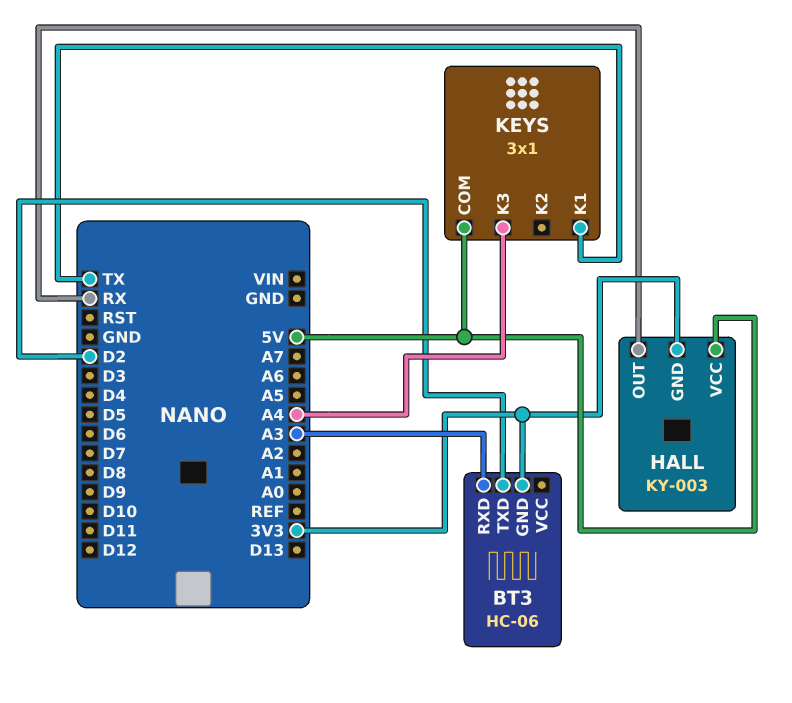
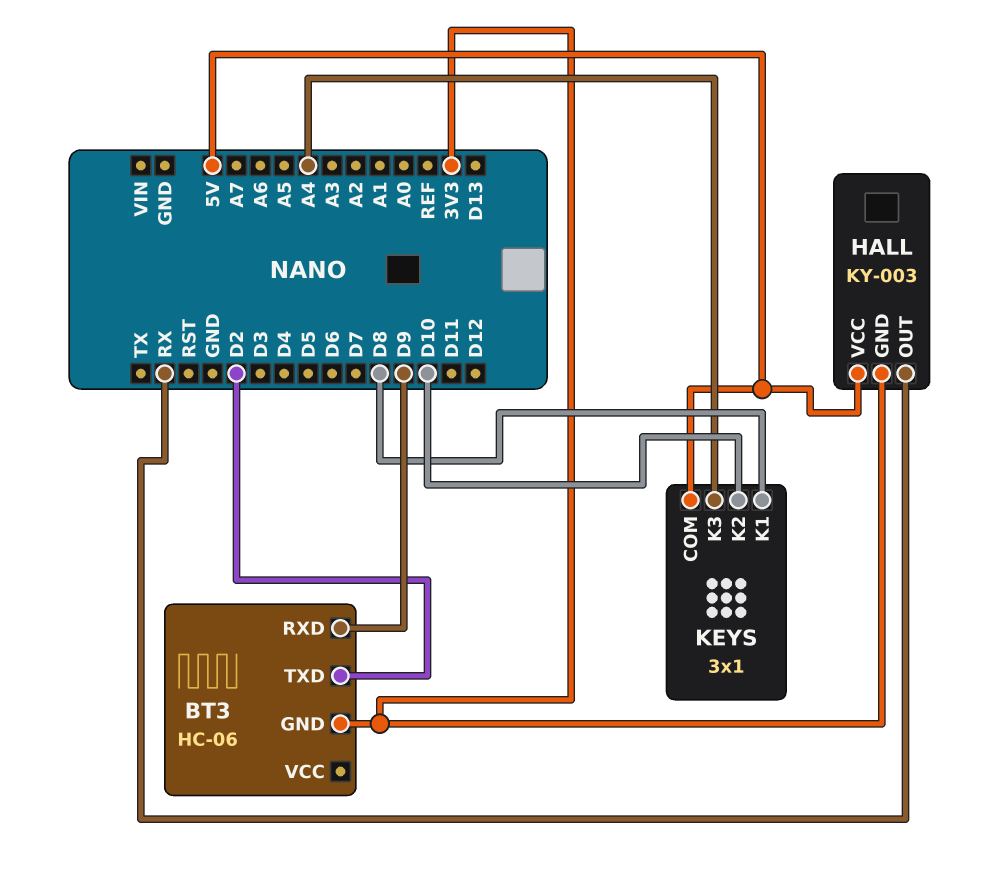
BT3 pin RXD: A3 -> D9
KEYS pin K1: TX -> D8
KEYS pin K2: none -> D10

